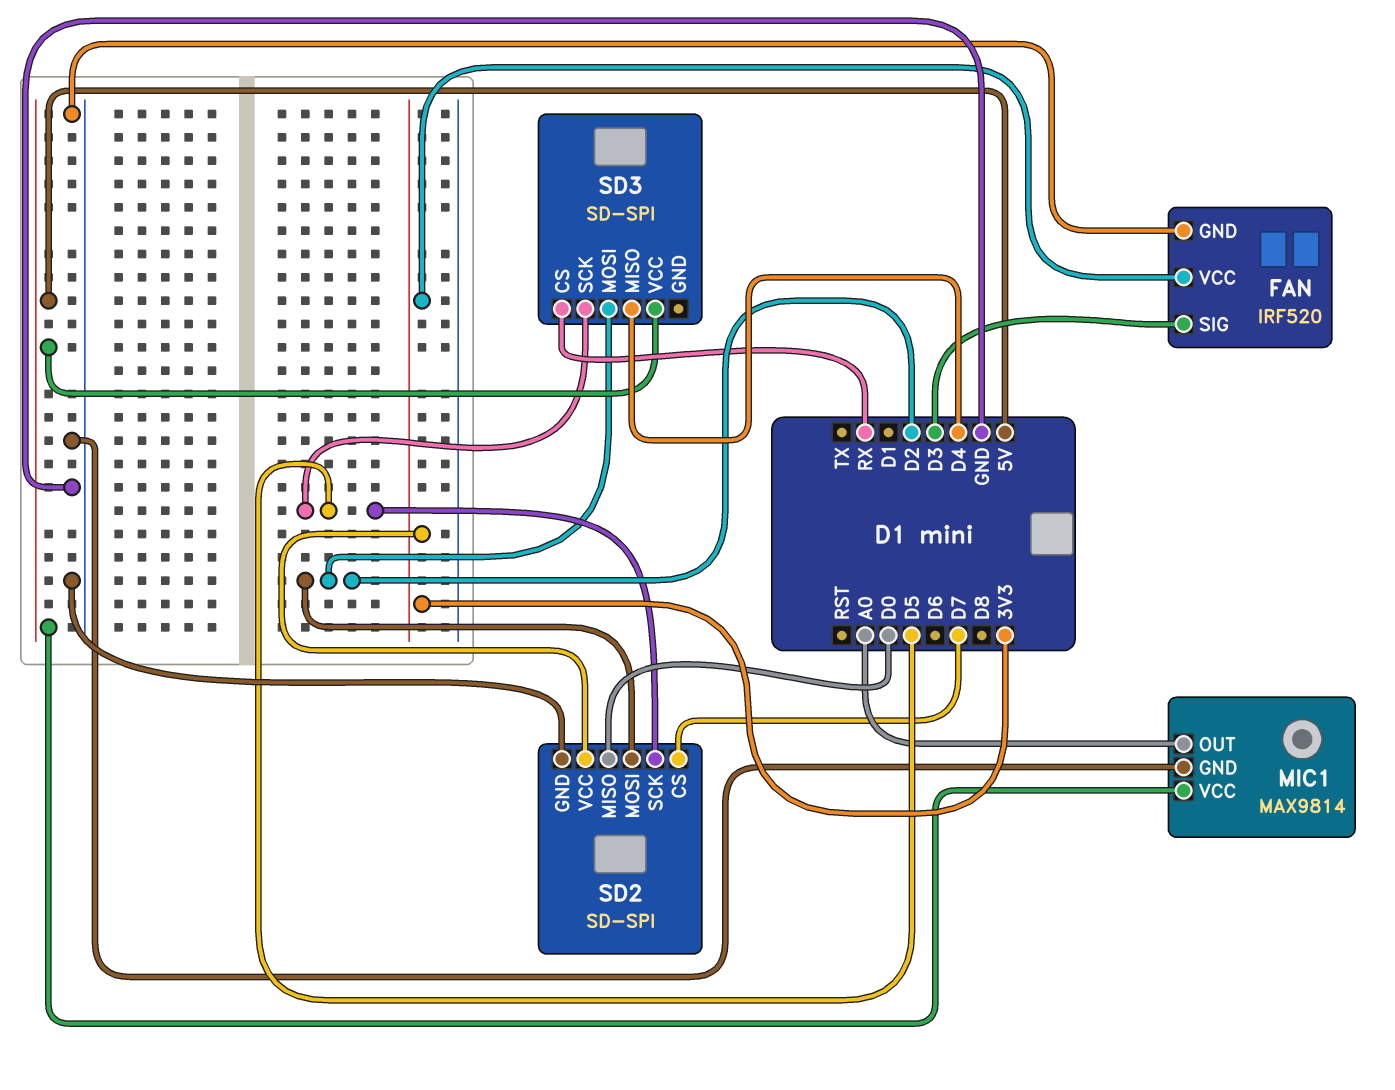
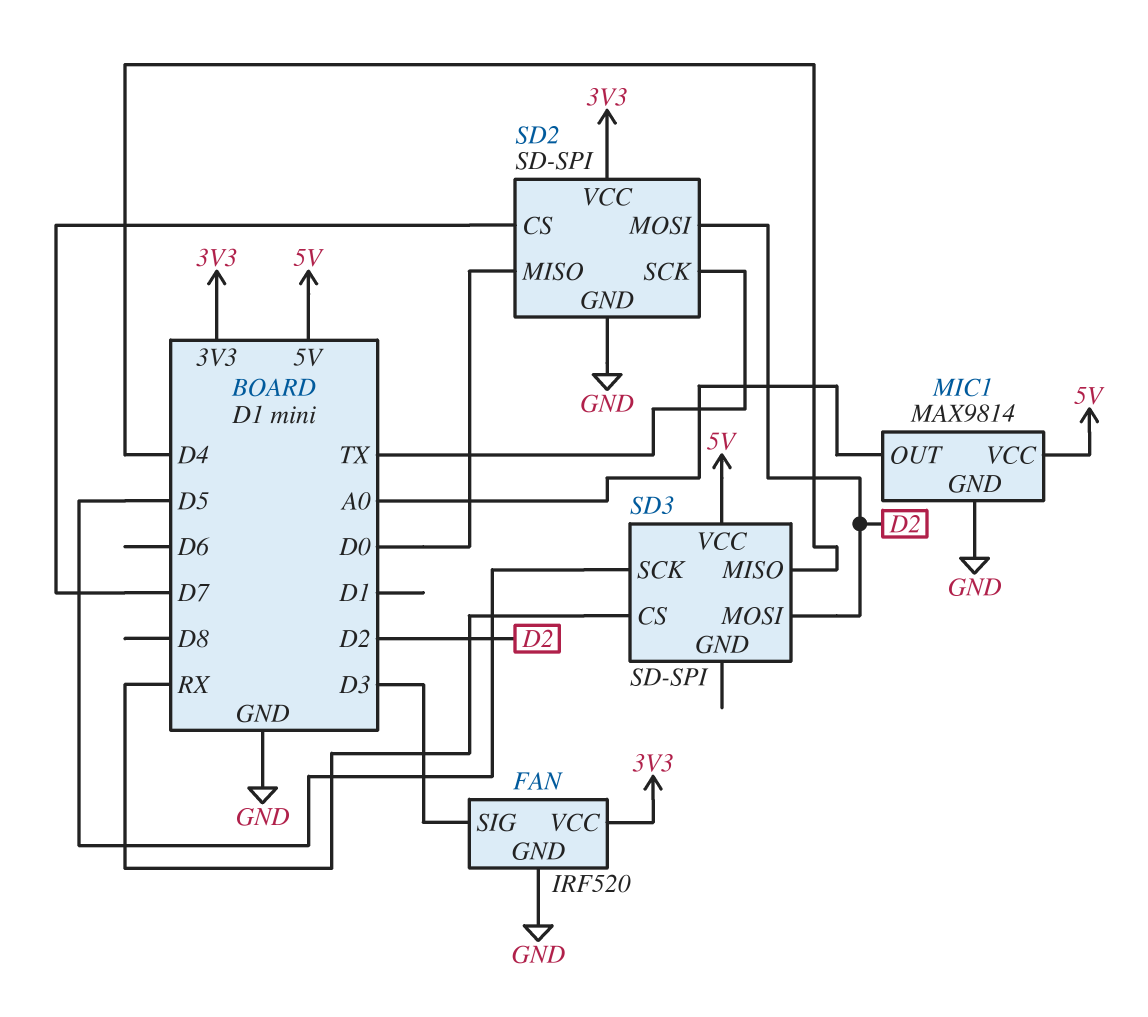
SD2 pin SCK: D5 -> TX

